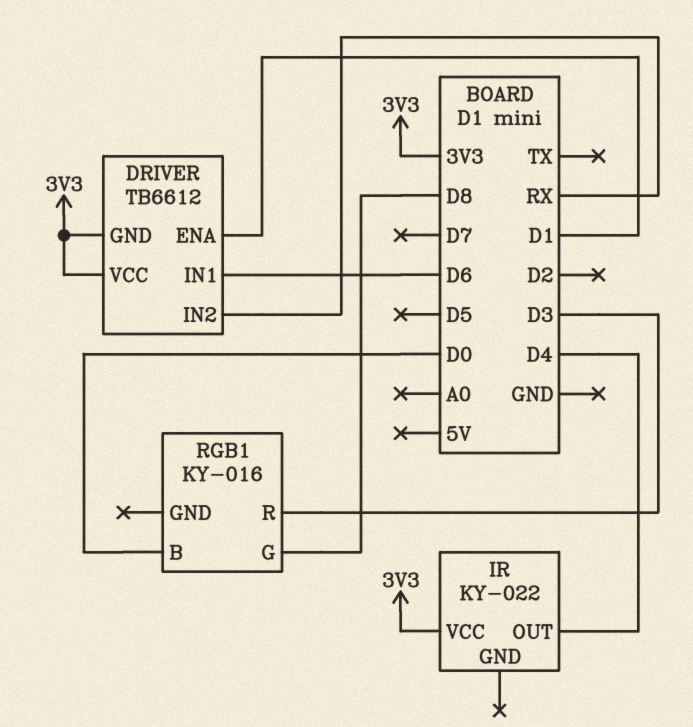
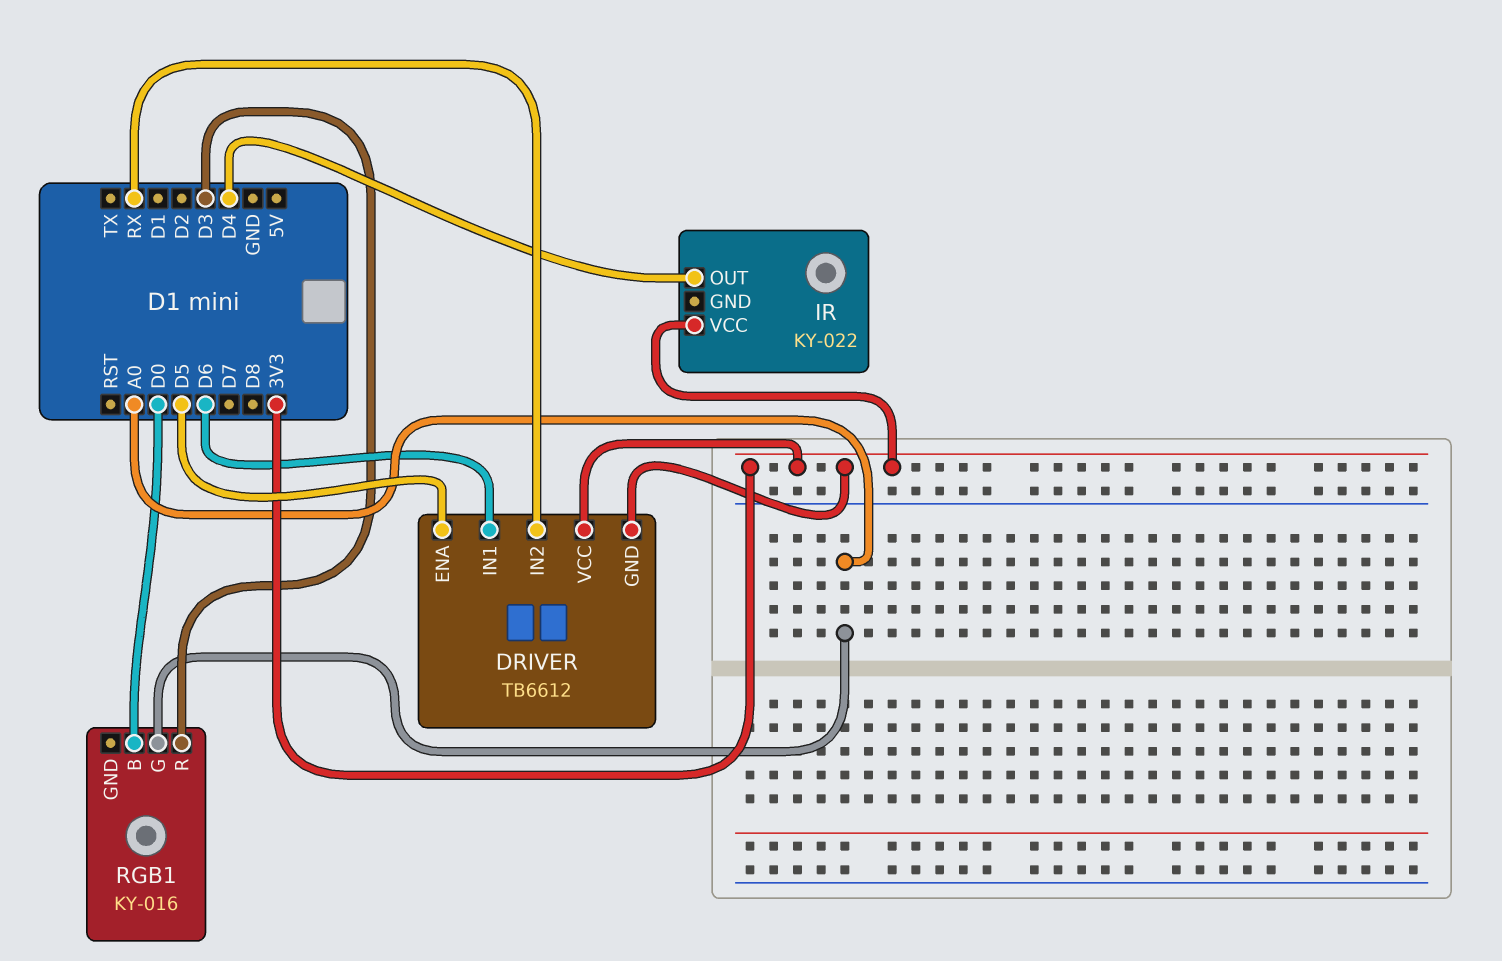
DRIVER pin ENA: D1 -> D5
RGB1 pin G: D8 -> A0

